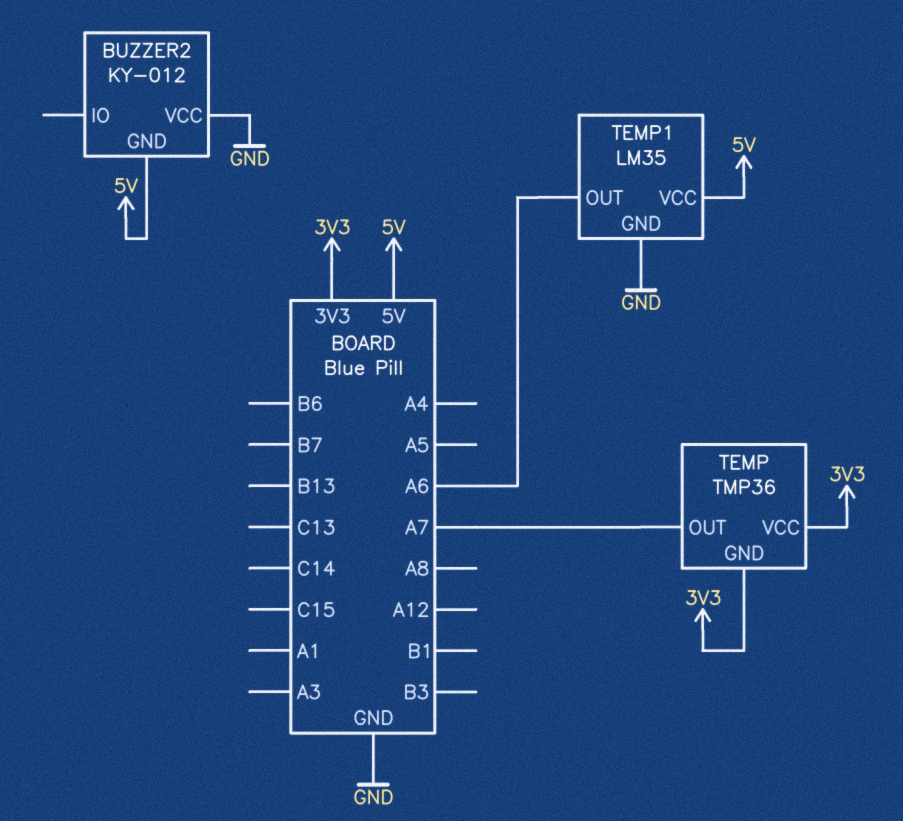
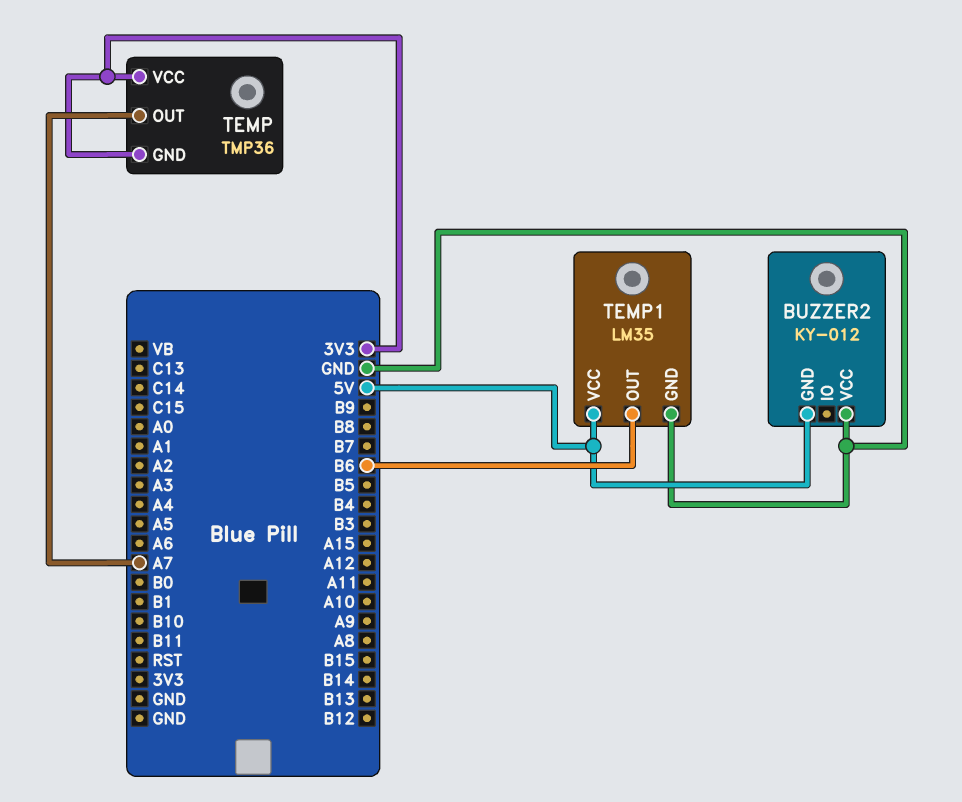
TEMP1 pin OUT: A6 -> B6

